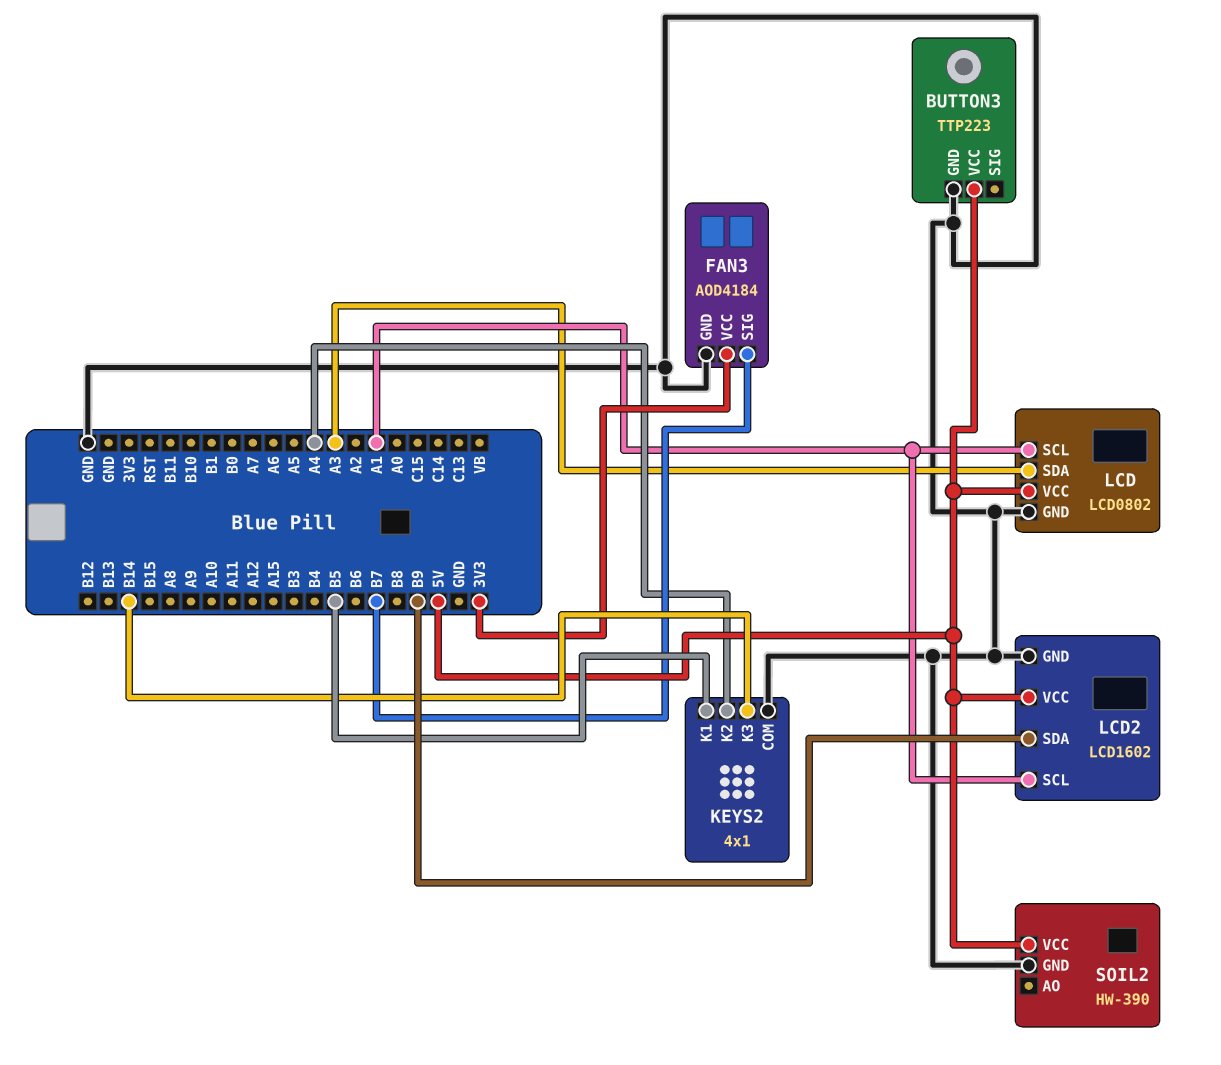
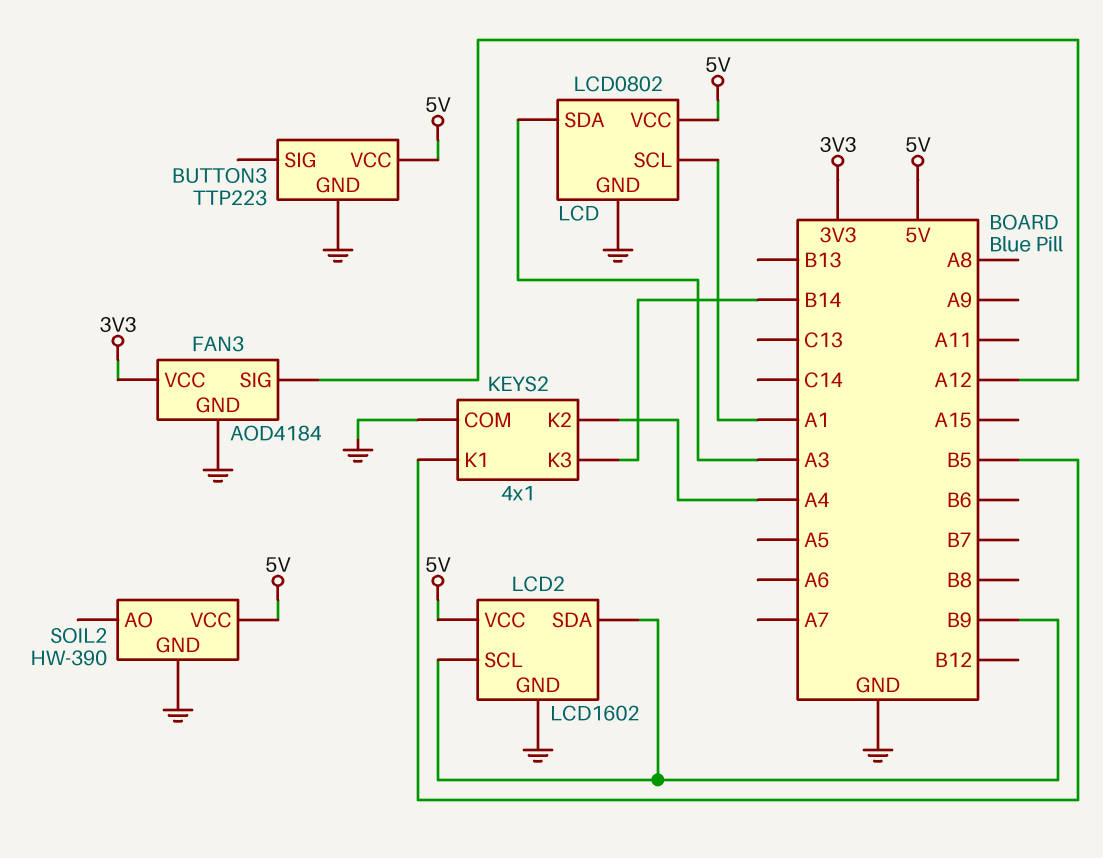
FAN3 pin SIG: B7 -> A12
LCD2 pin SCL: A1 -> B9

